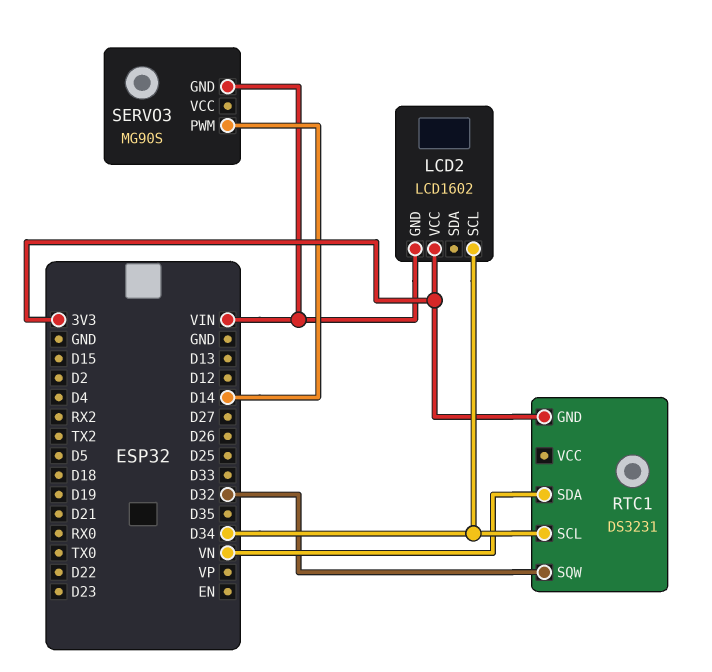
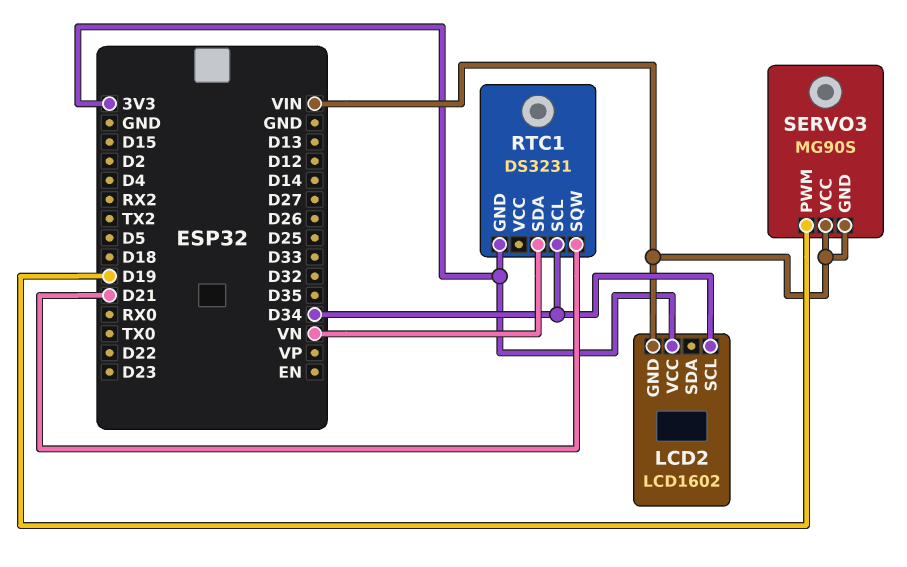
RTC1 pin SQW: D32 -> D21
SERVO3 pin PWM: D14 -> D19
SERVO3 pin VCC: none -> VIN

